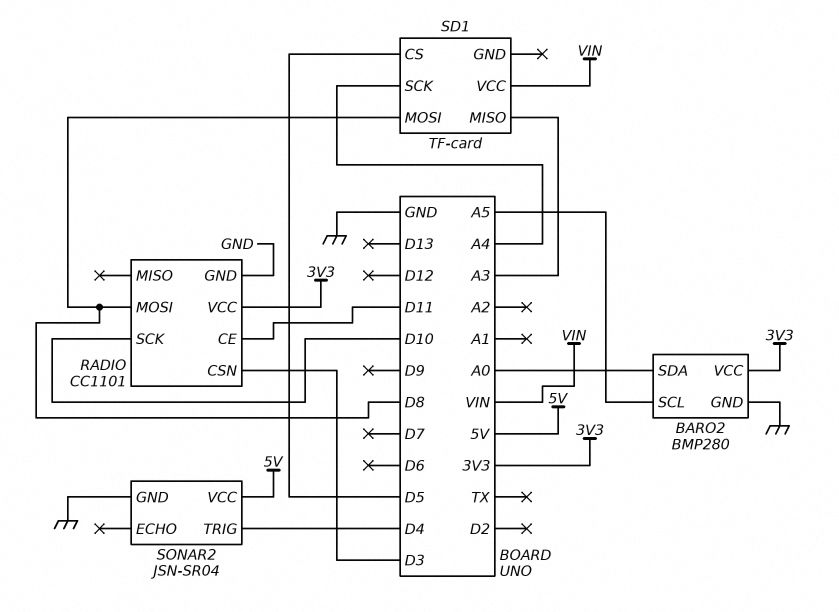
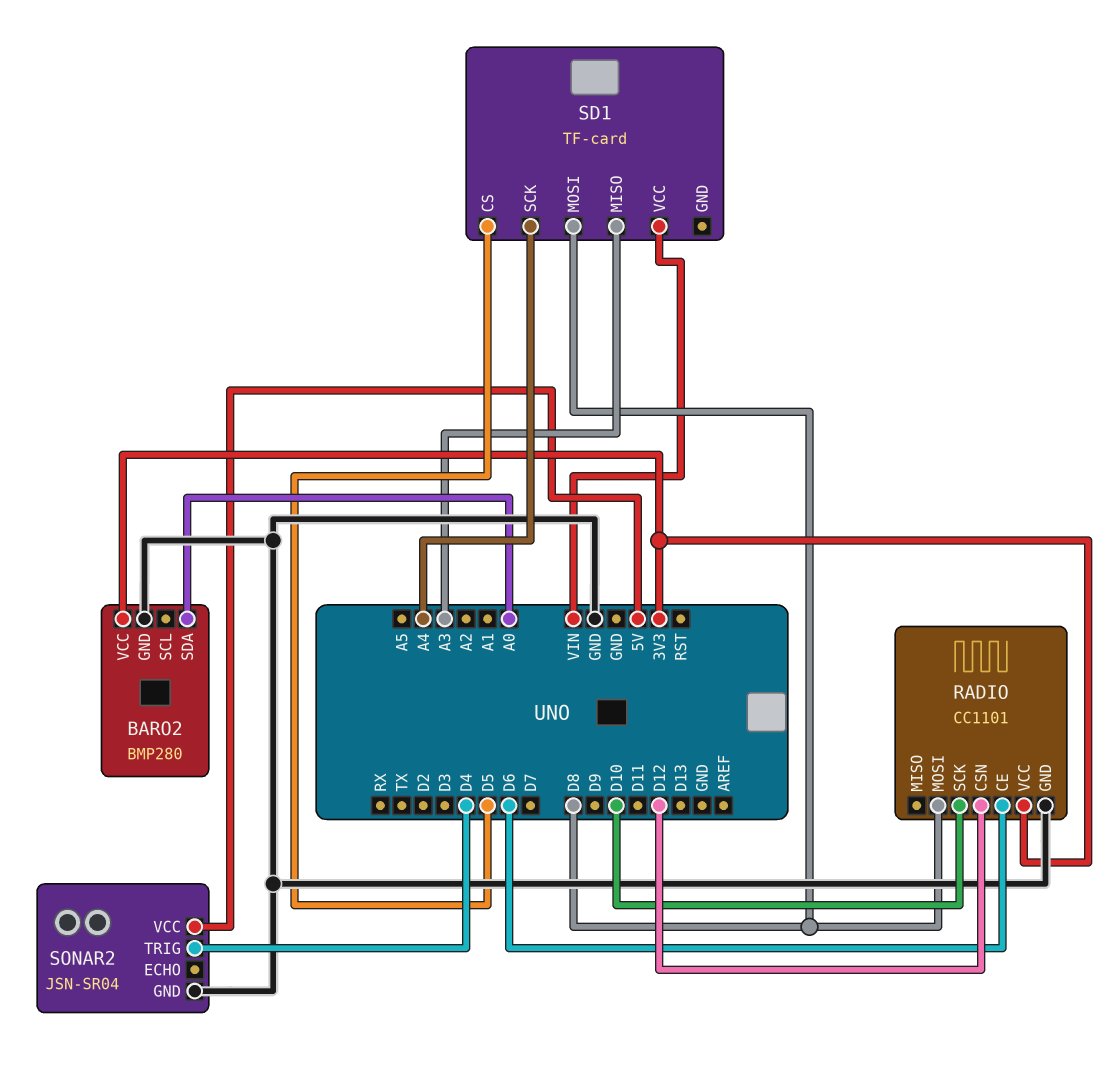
BARO2 pin SCL: A5 -> none
RADIO pin CE: D11 -> D6
RADIO pin CSN: D3 -> D12

